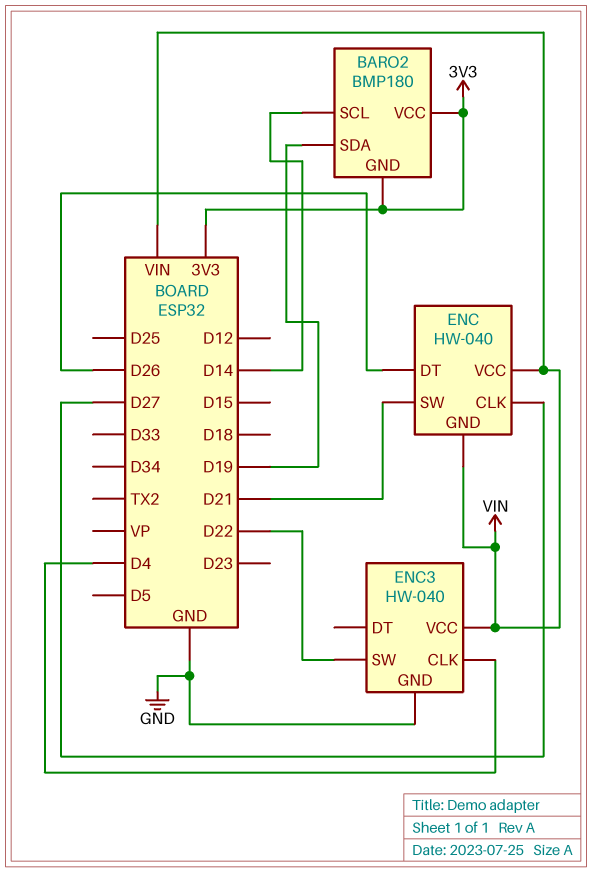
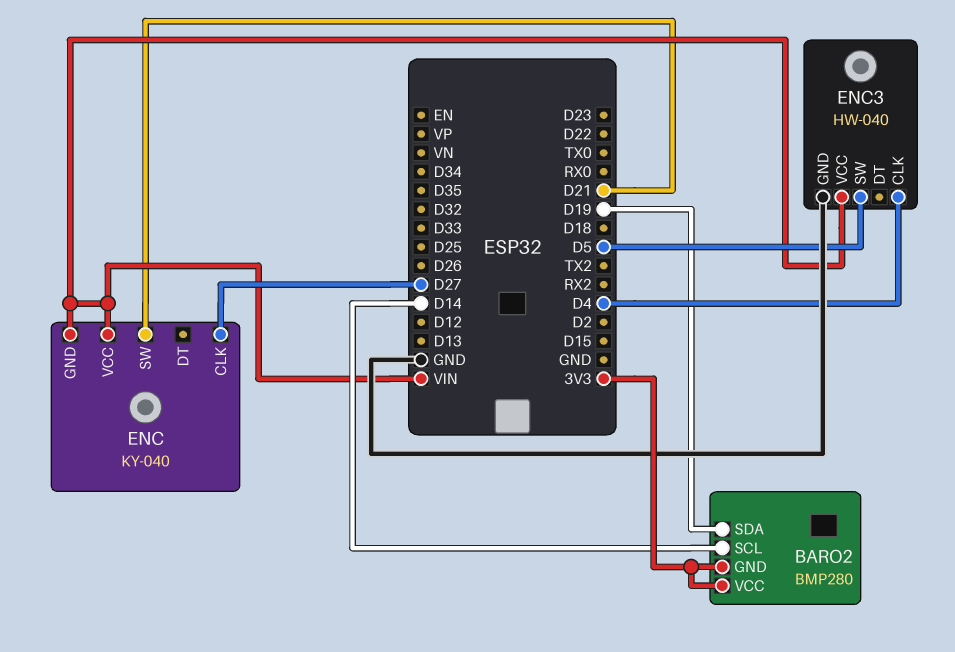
BARO2: BMP180 -> BMP280
ENC: HW-040 -> KY-040
ENC pin DT: D26 -> none
ENC3 pin SW: D22 -> D5

